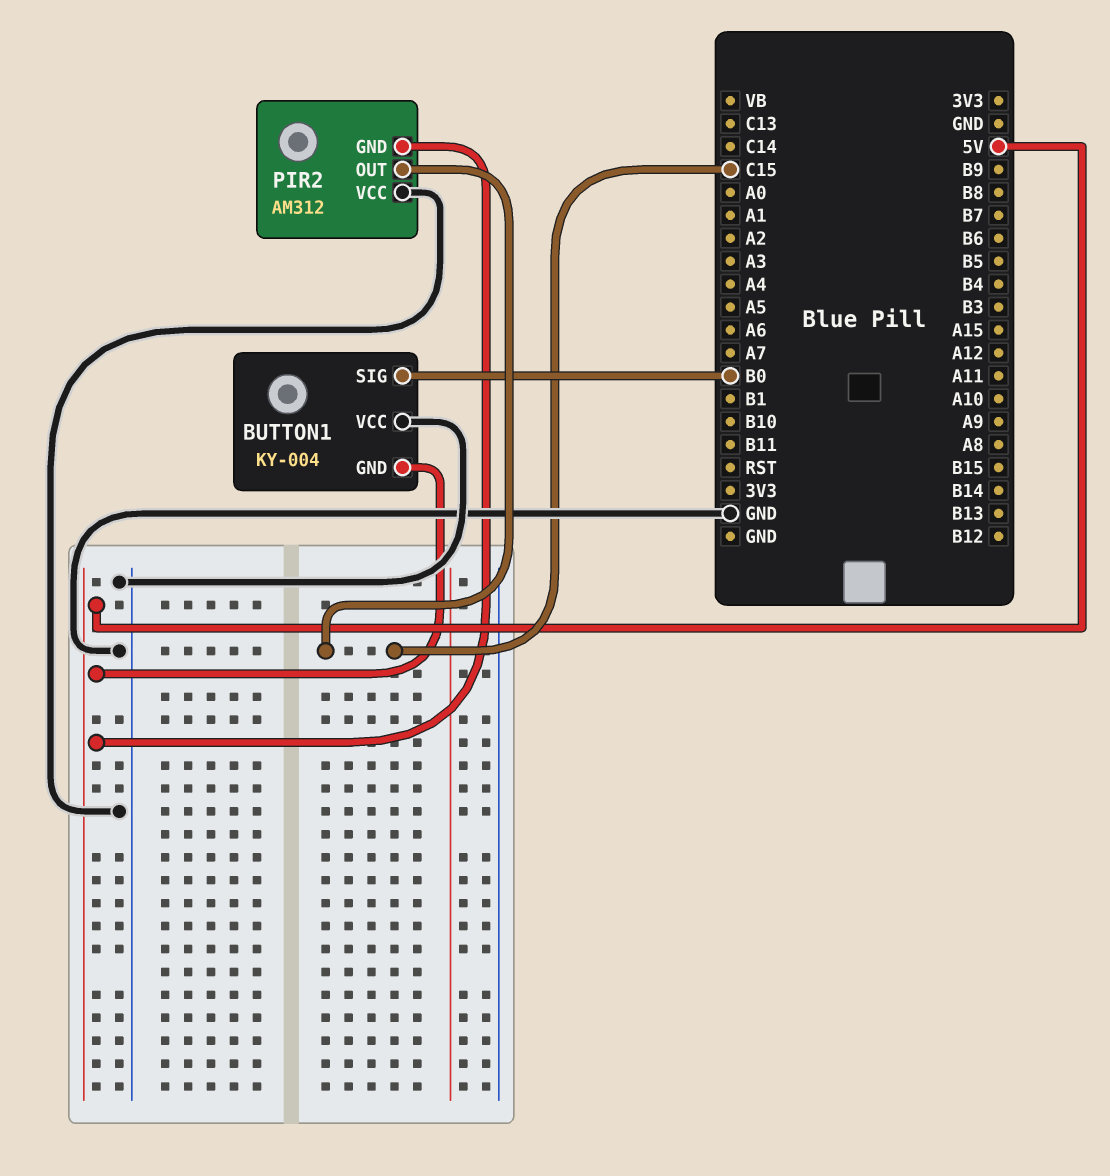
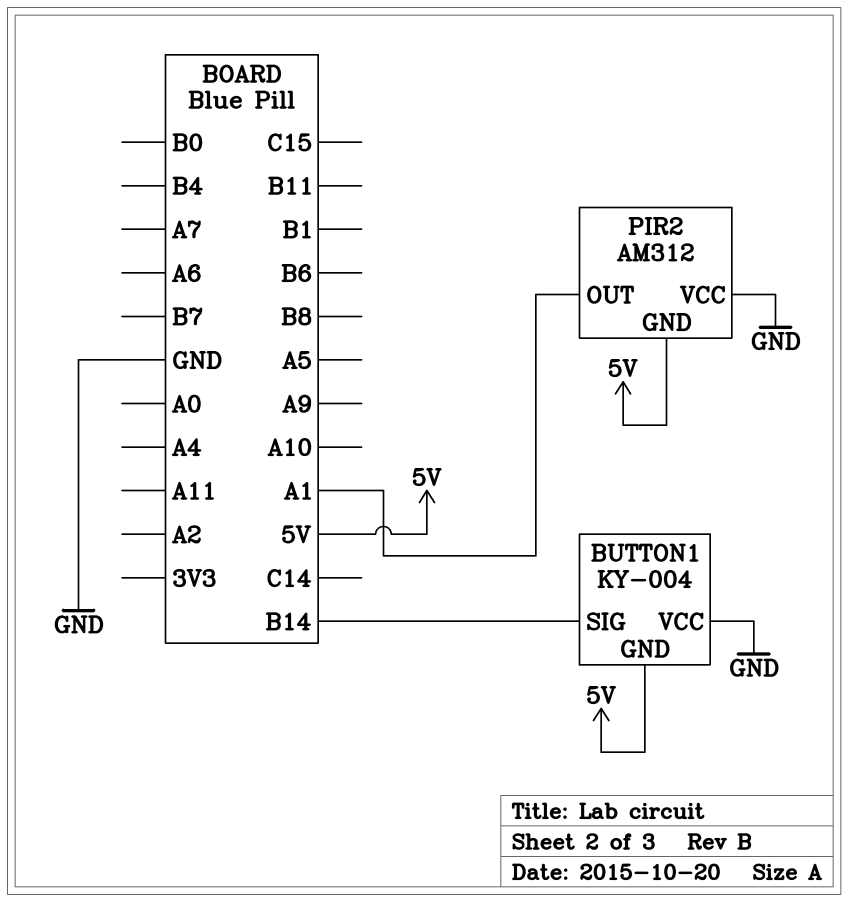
BUTTON1 pin SIG: B0 -> B14
PIR2 pin OUT: C15 -> A1

